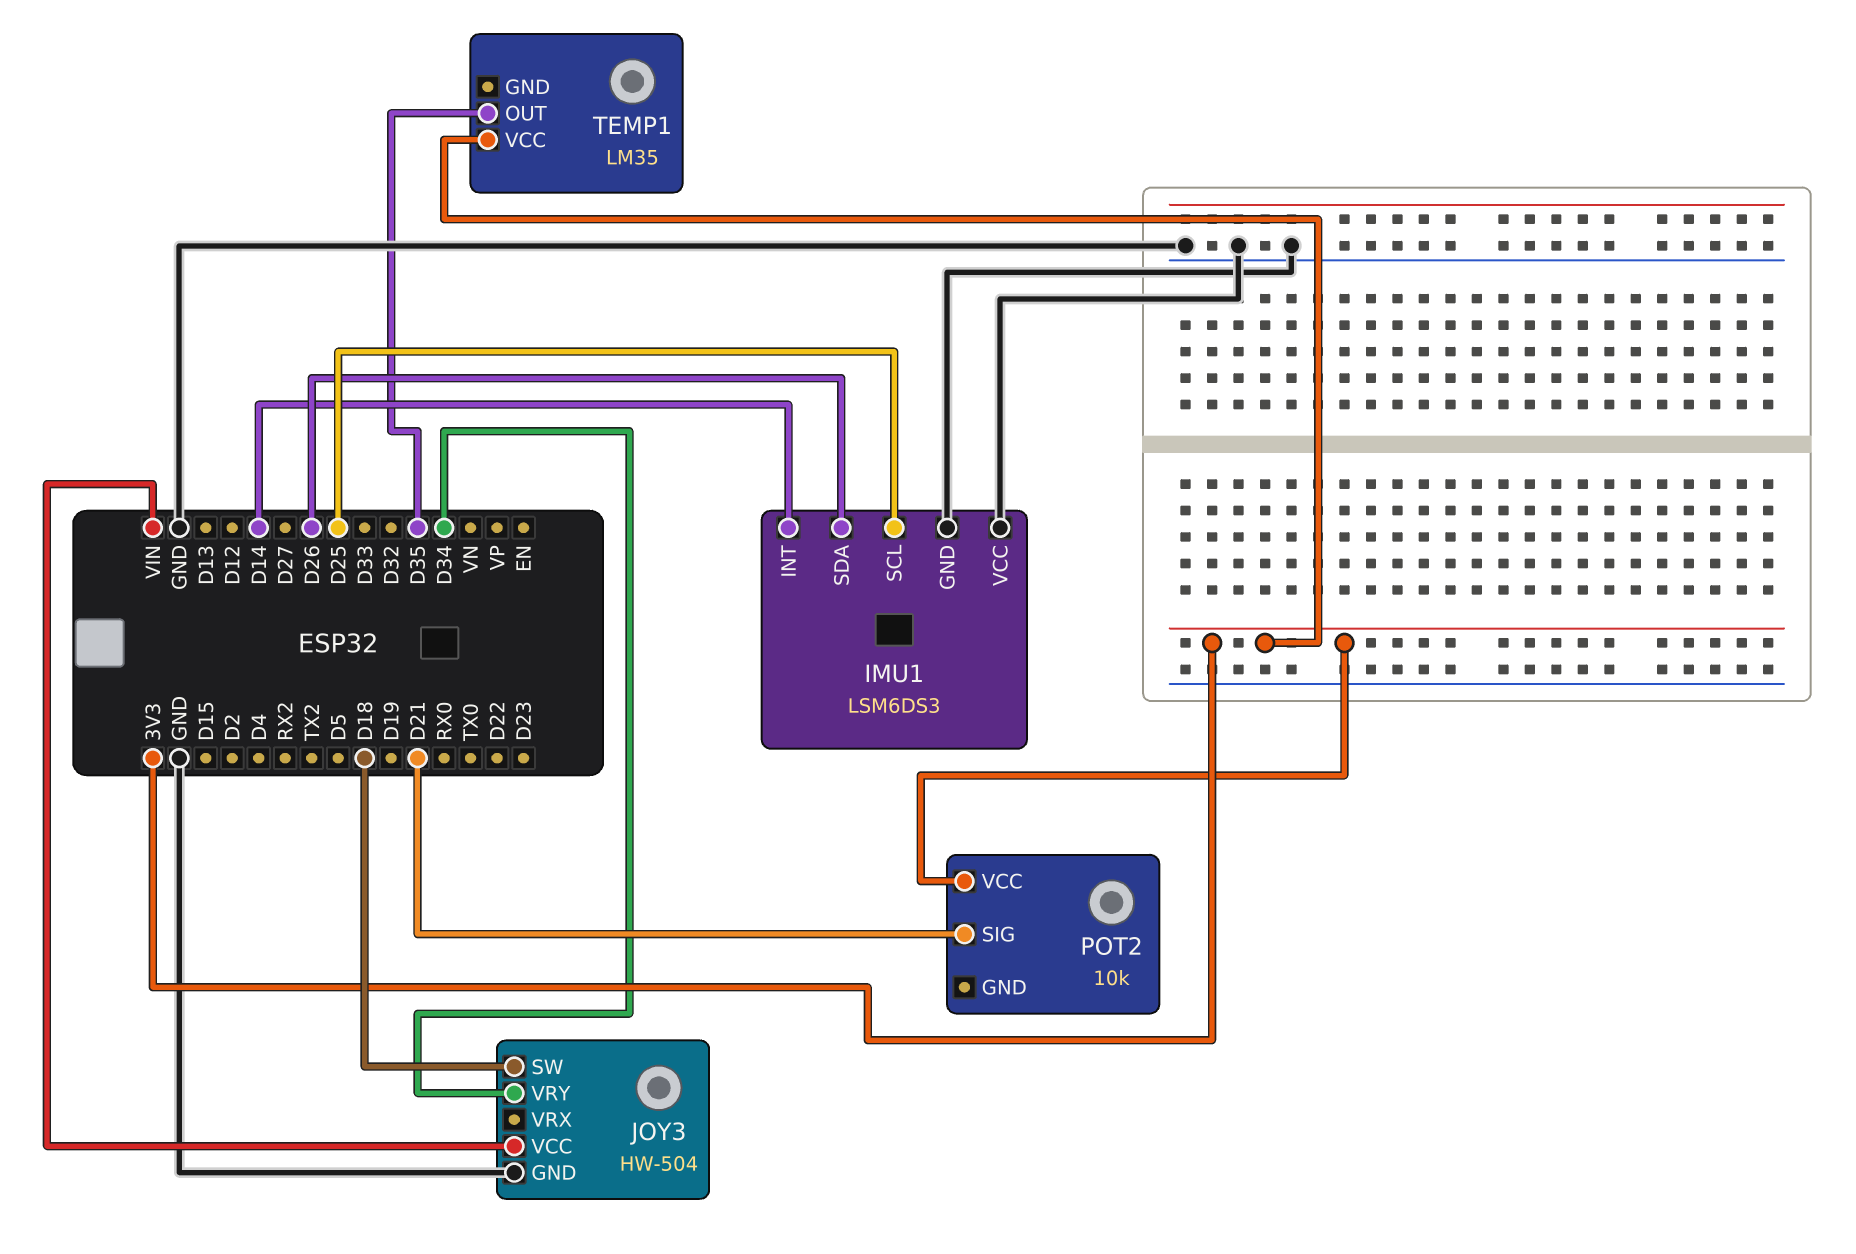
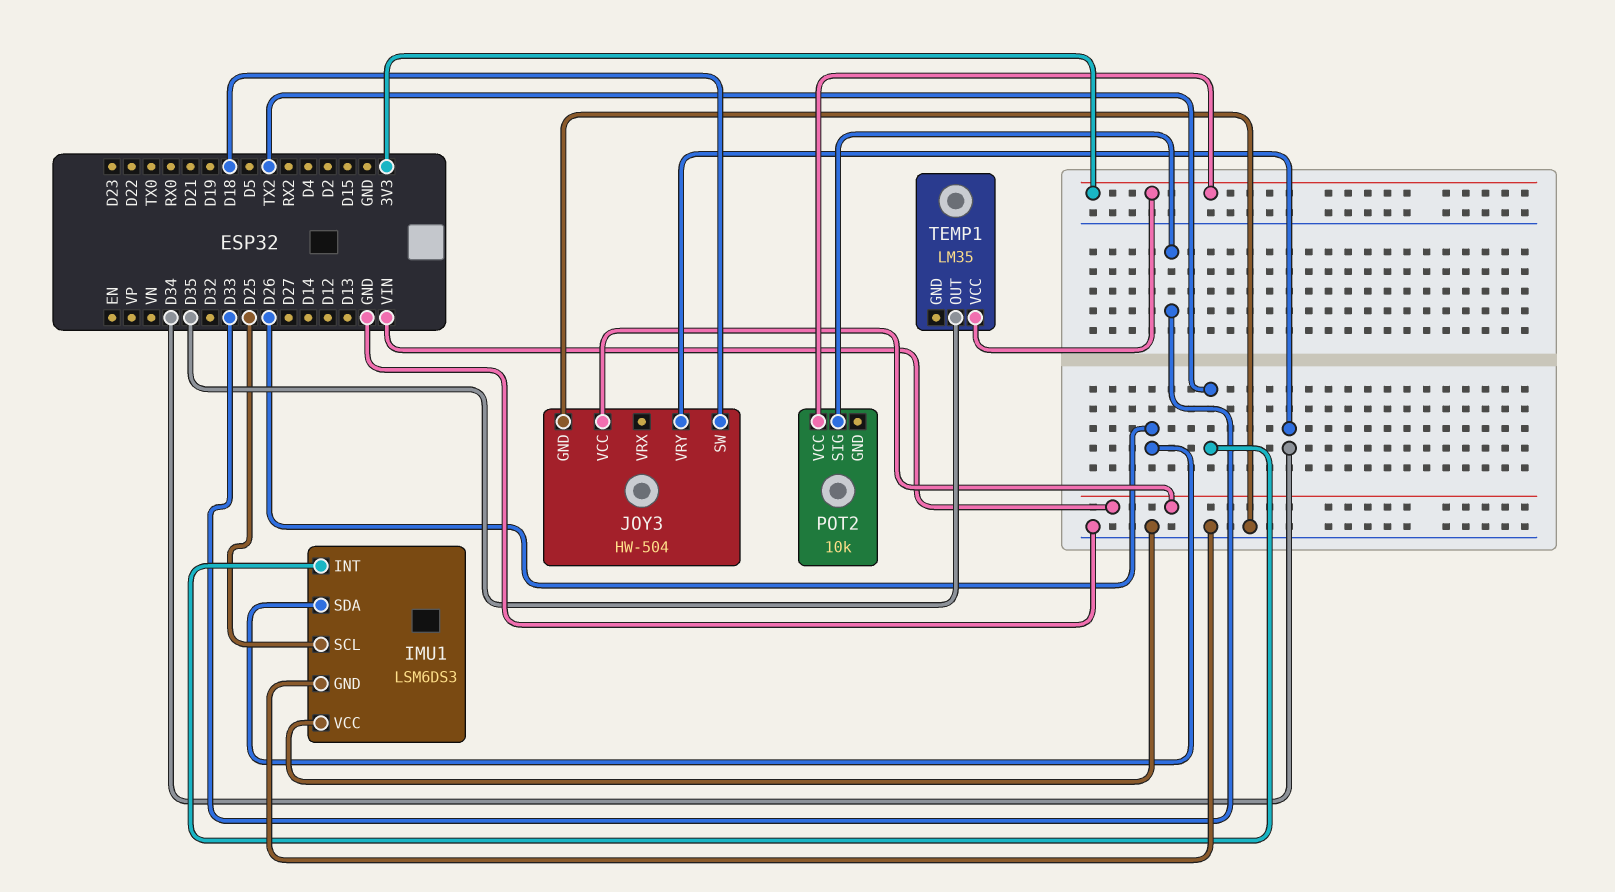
IMU1 pin INT: D14 -> TX2
POT2 pin SIG: D21 -> D33

